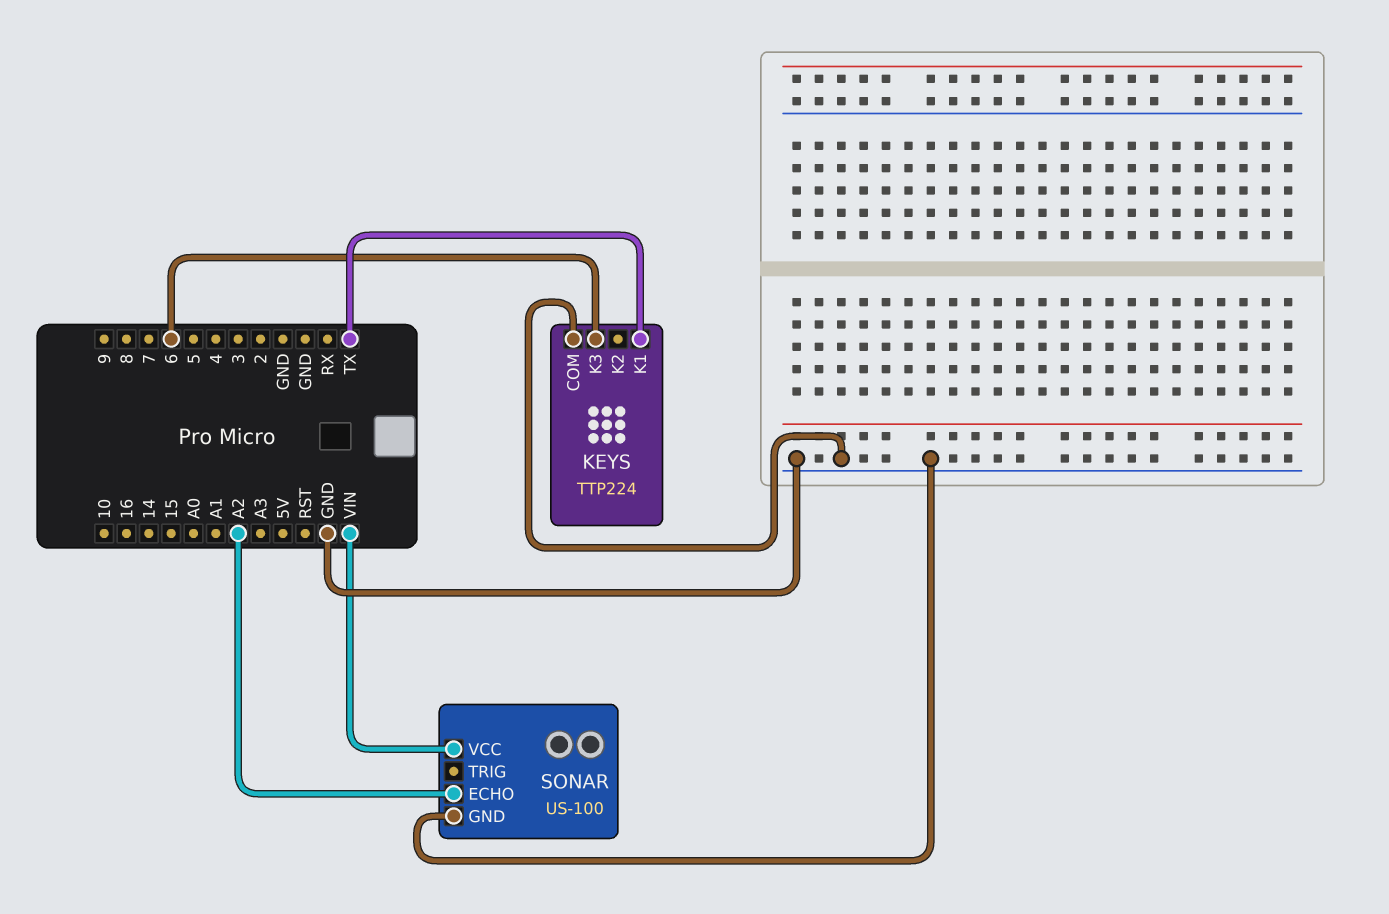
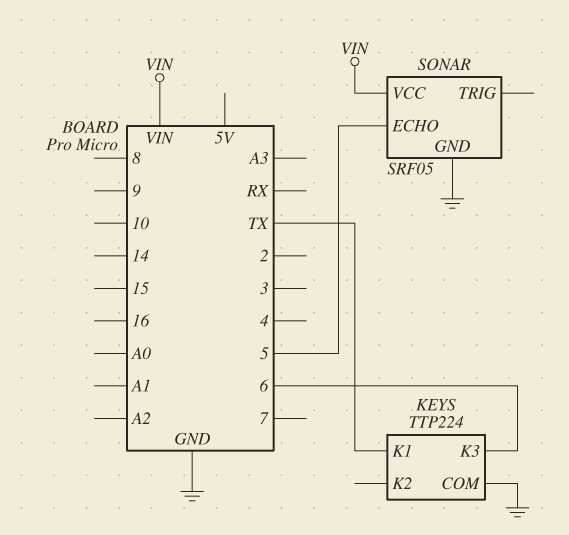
SONAR: US-100 -> SRF05
SONAR pin ECHO: A2 -> 5

